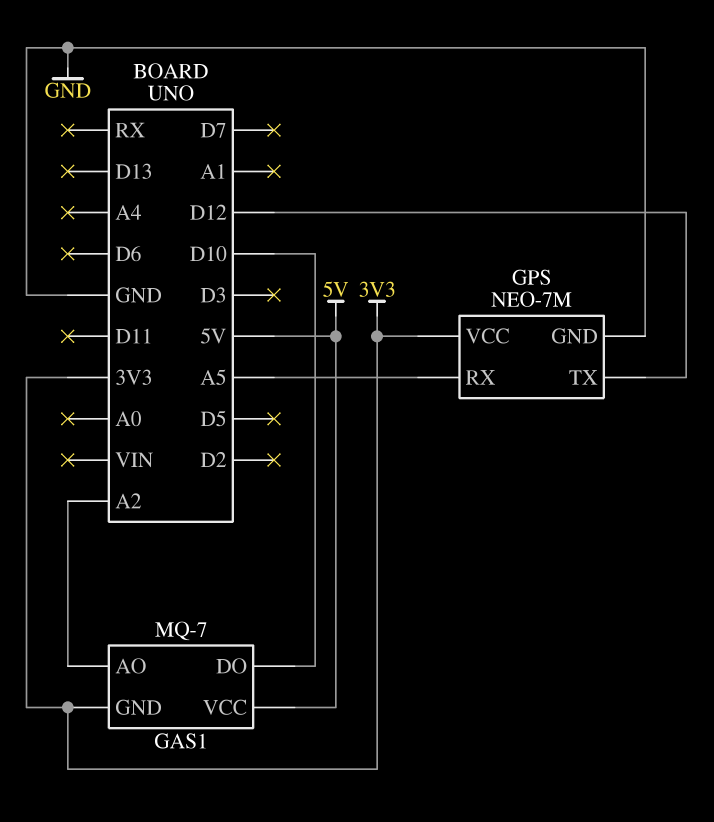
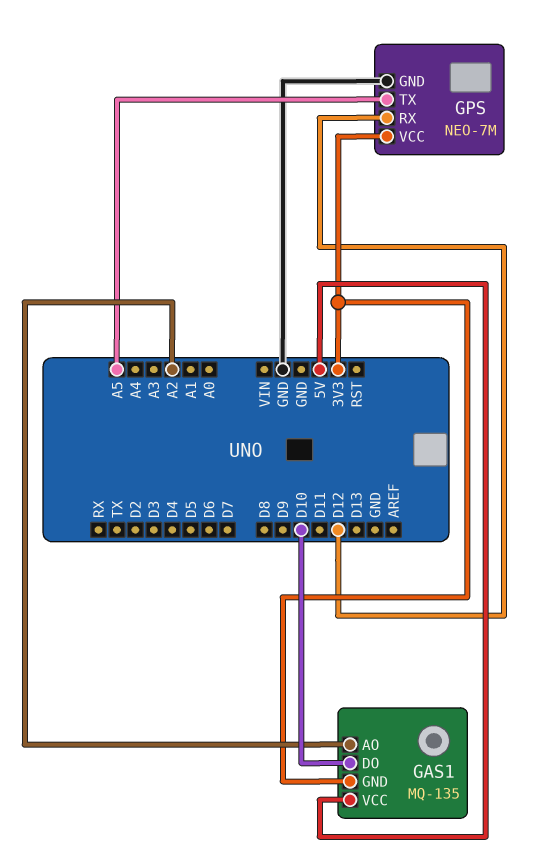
GAS1: MQ-7 -> MQ-135
GPS pin RX: A5 -> D12
GPS pin TX: D12 -> A5

